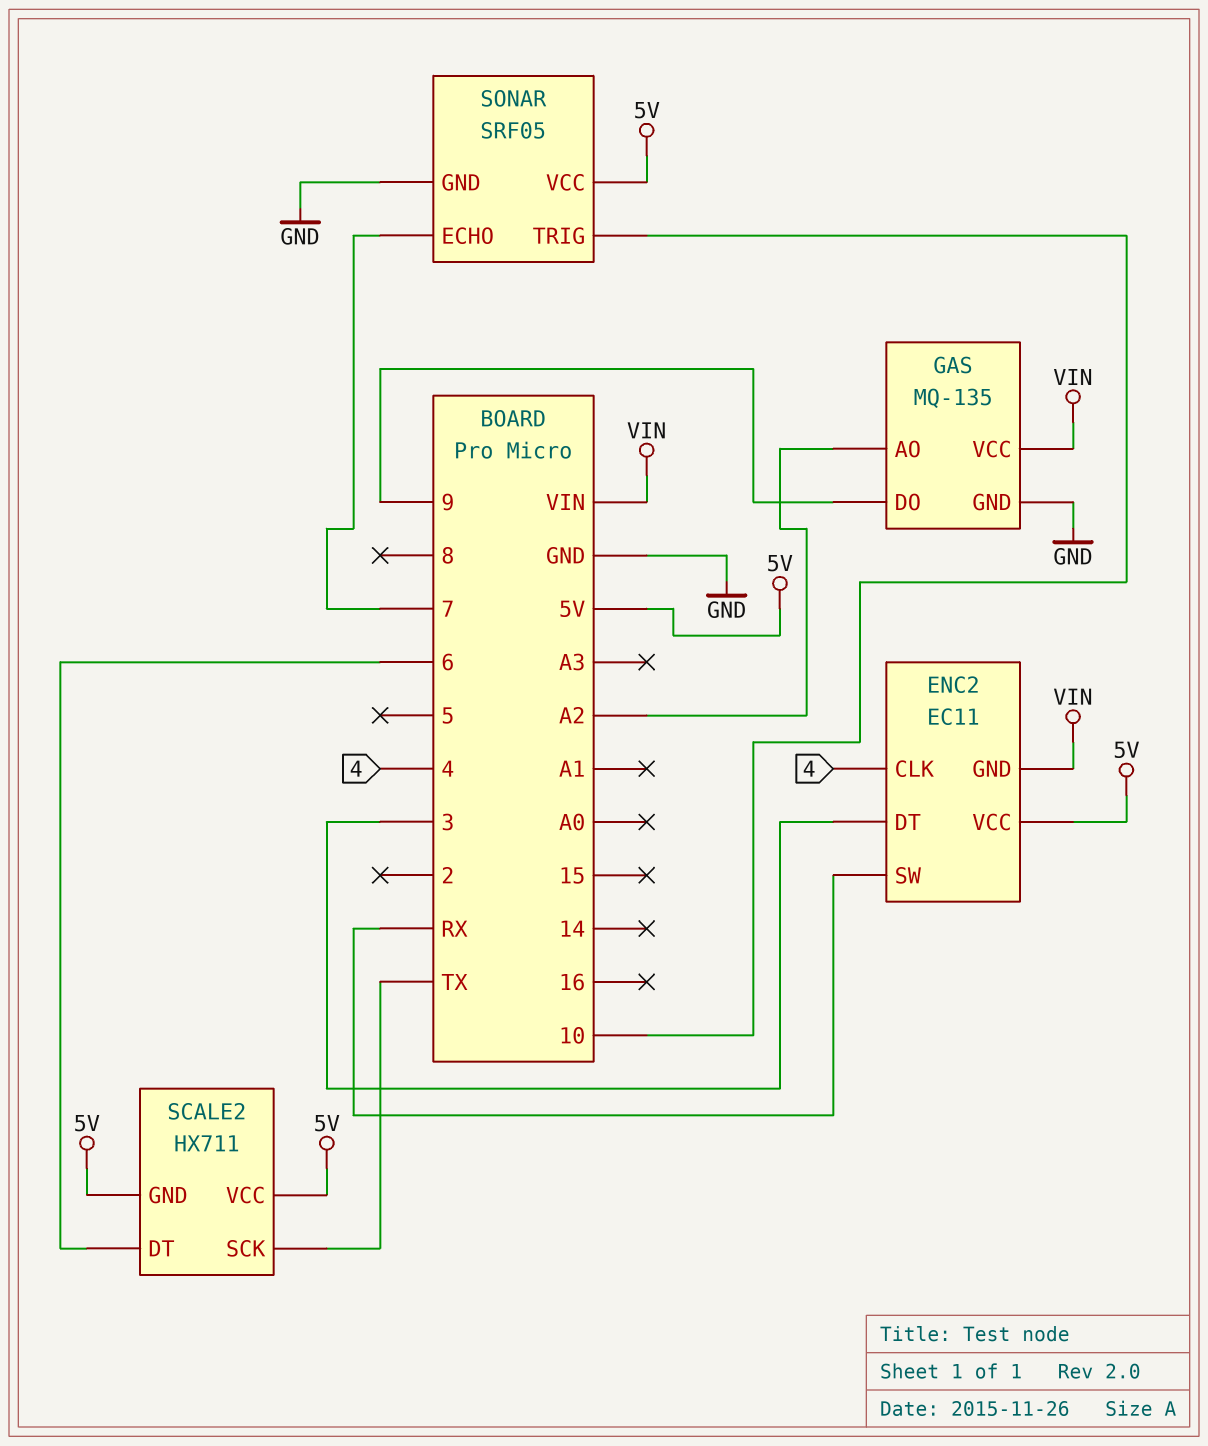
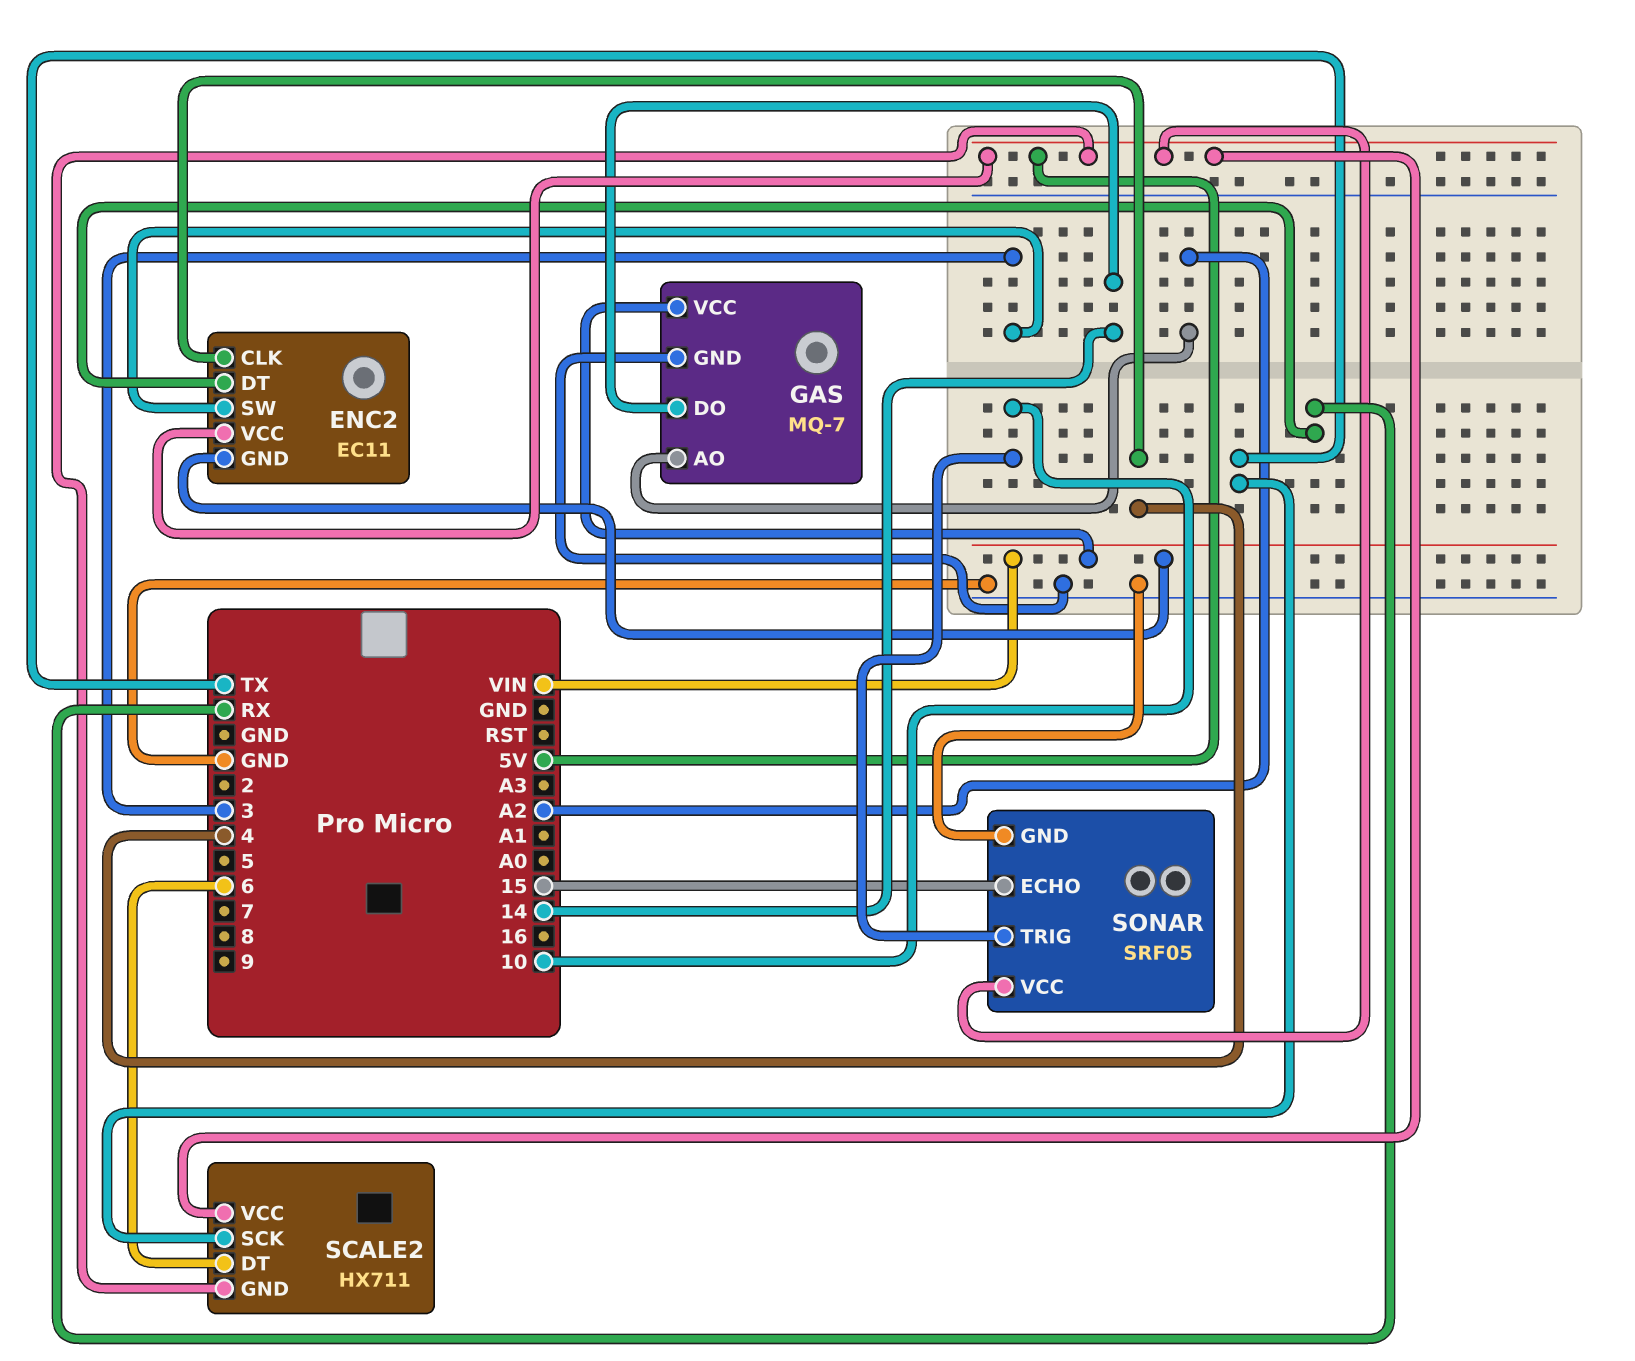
ENC2 pin DT: 3 -> RX
ENC2 pin SW: RX -> 3
GAS: MQ-135 -> MQ-7
GAS pin DO: 9 -> 14
SONAR pin ECHO: 7 -> 15

